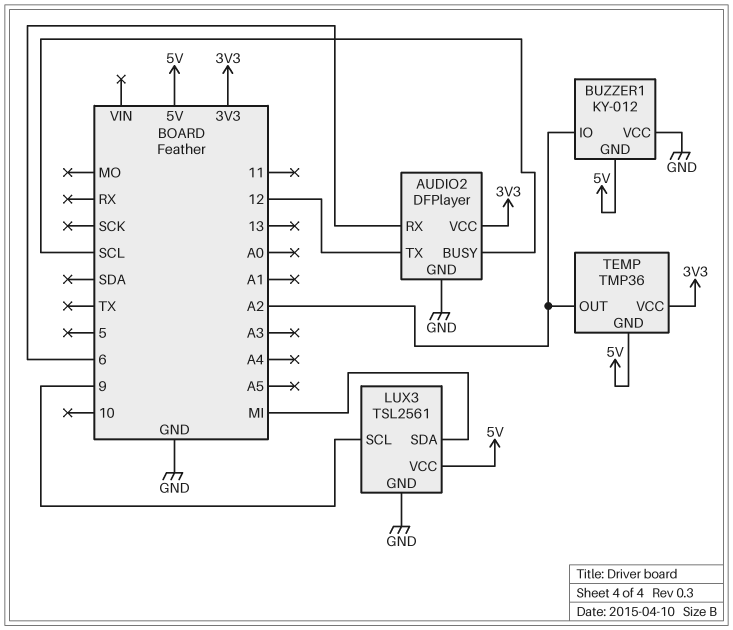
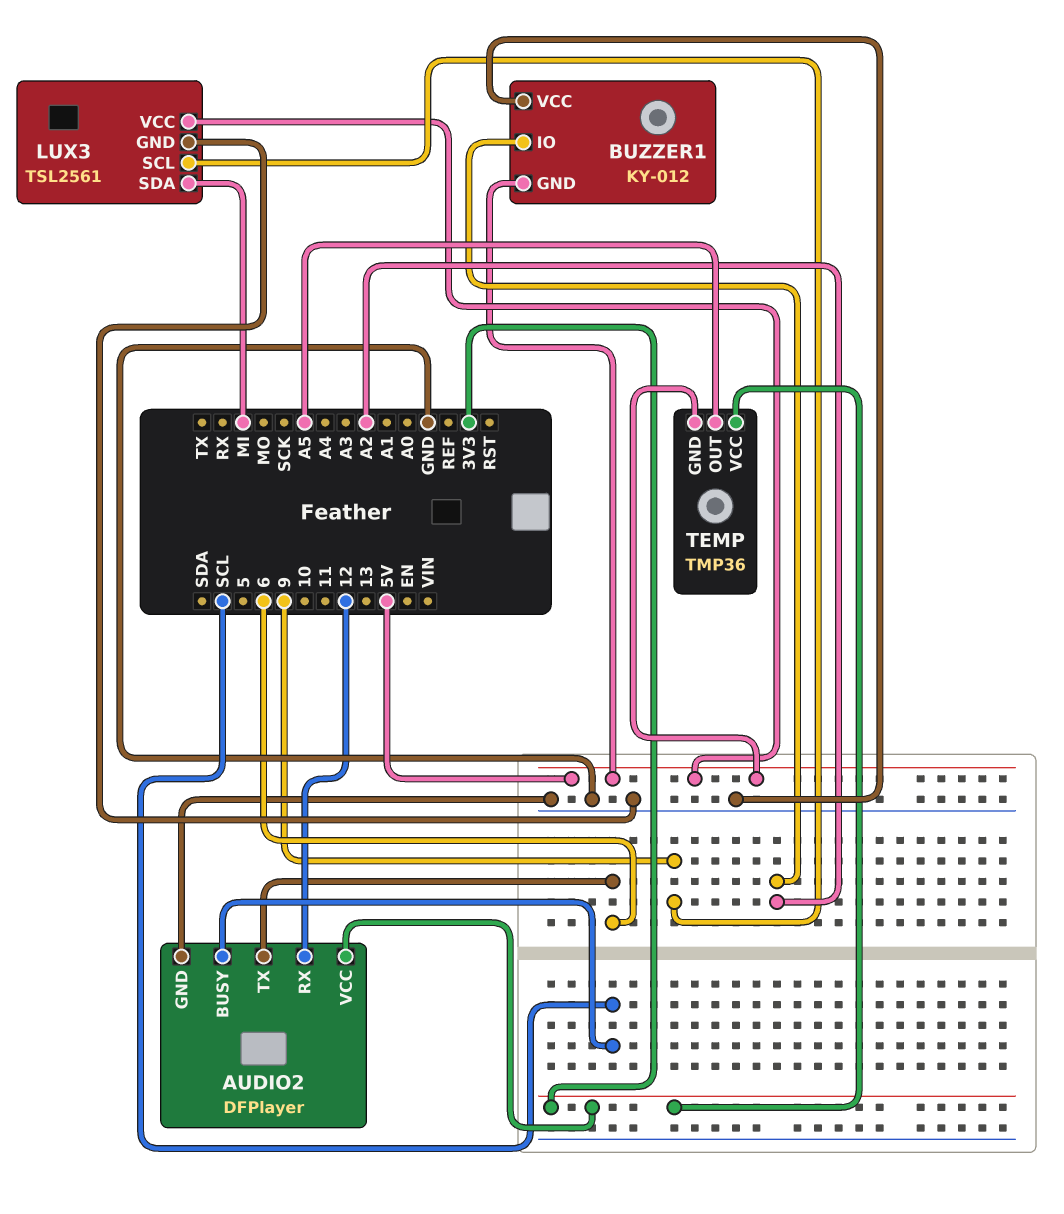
AUDIO2 pin RX: 6 -> 12
AUDIO2 pin TX: 12 -> 6
TEMP pin OUT: A2 -> A5

